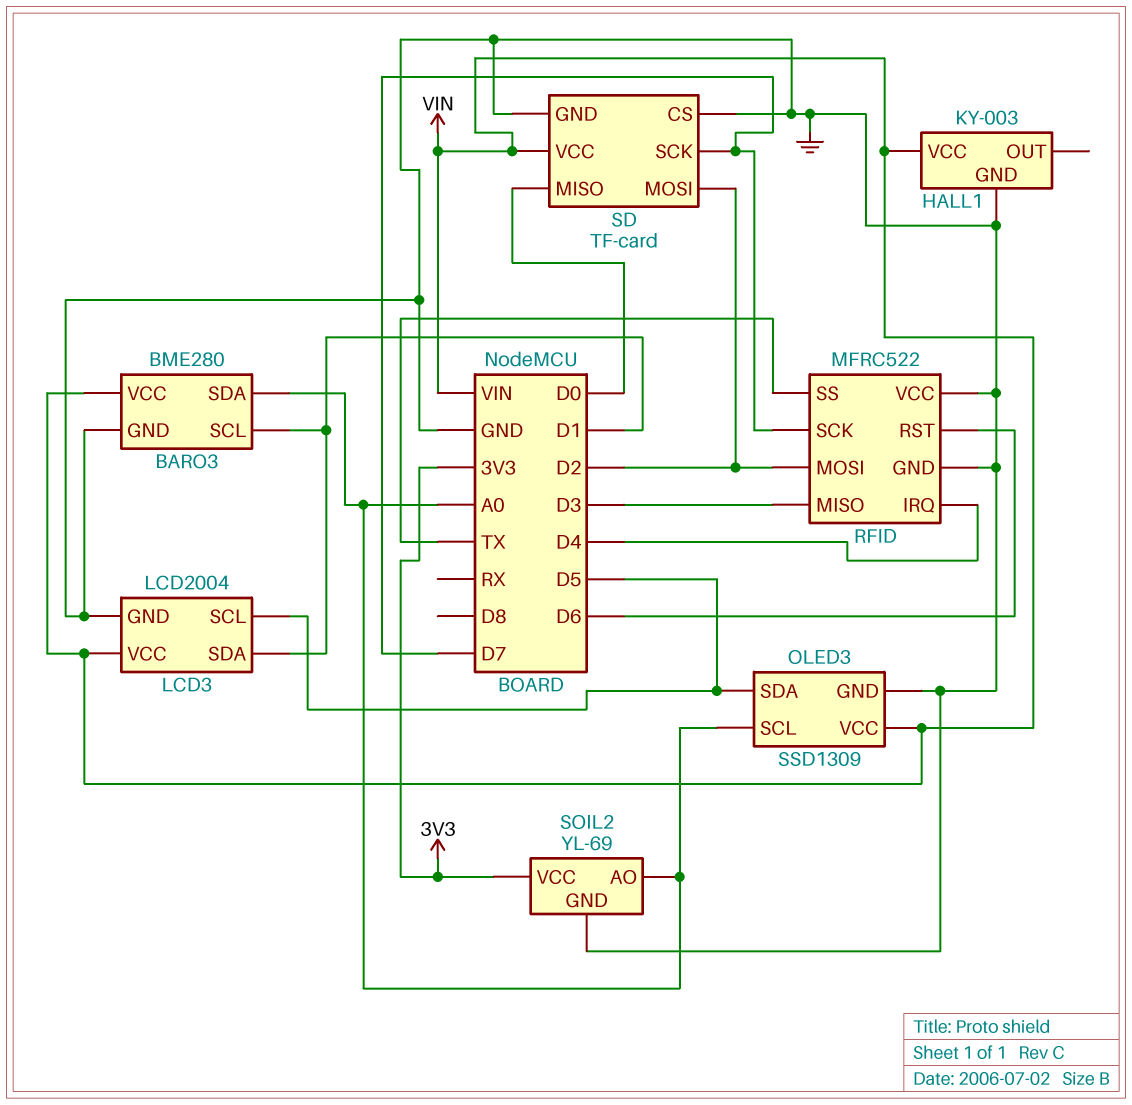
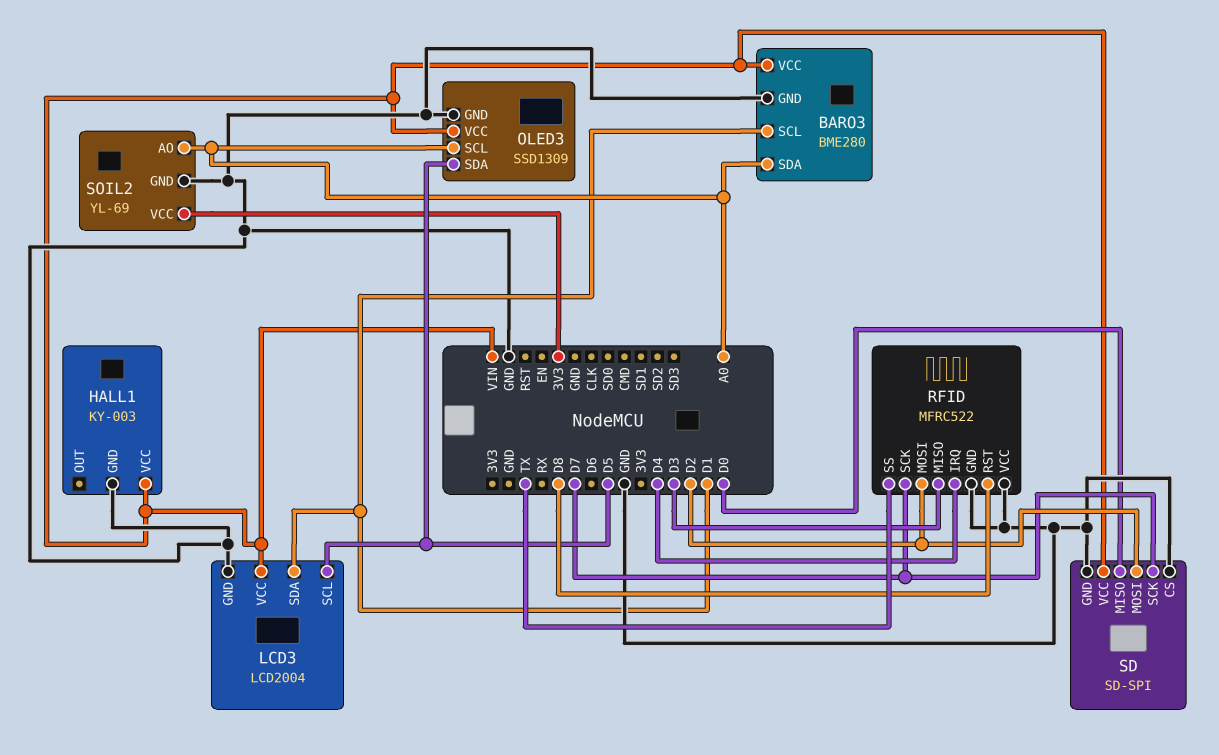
RFID pin RST: D6 -> D8
SD: TF-card -> SD-SPI

